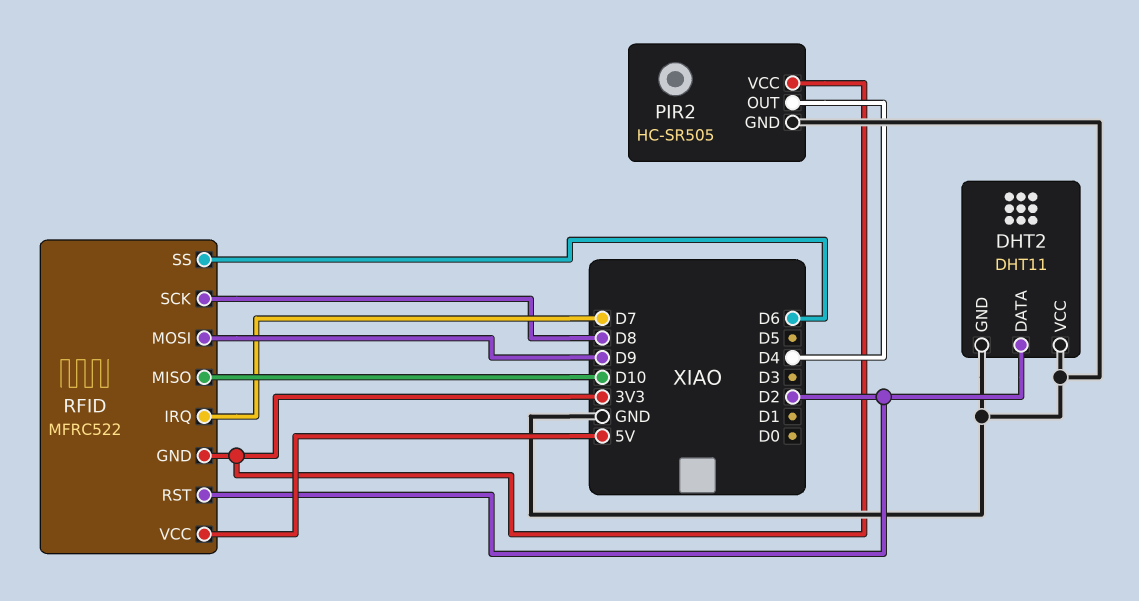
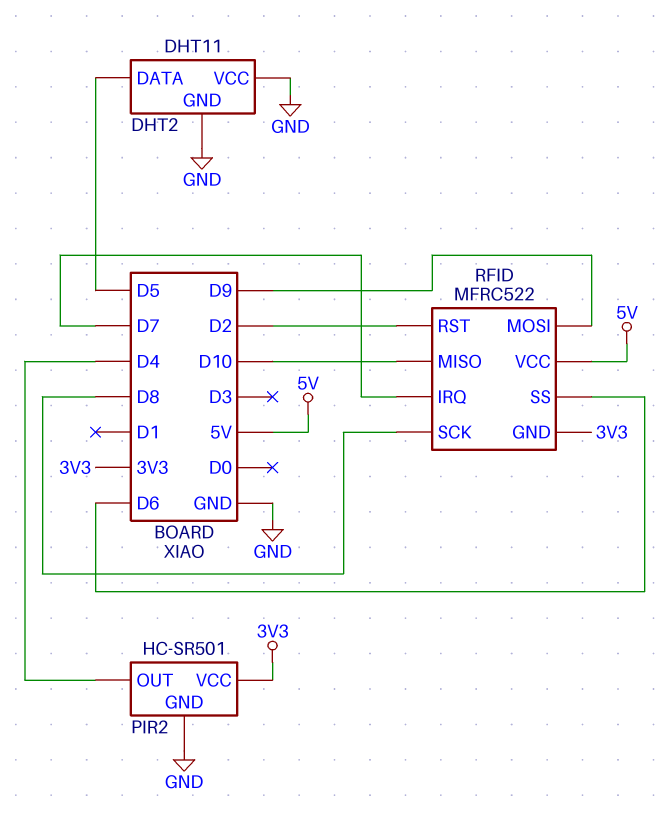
DHT2 pin DATA: D2 -> D5
PIR2: HC-SR505 -> HC-SR501

